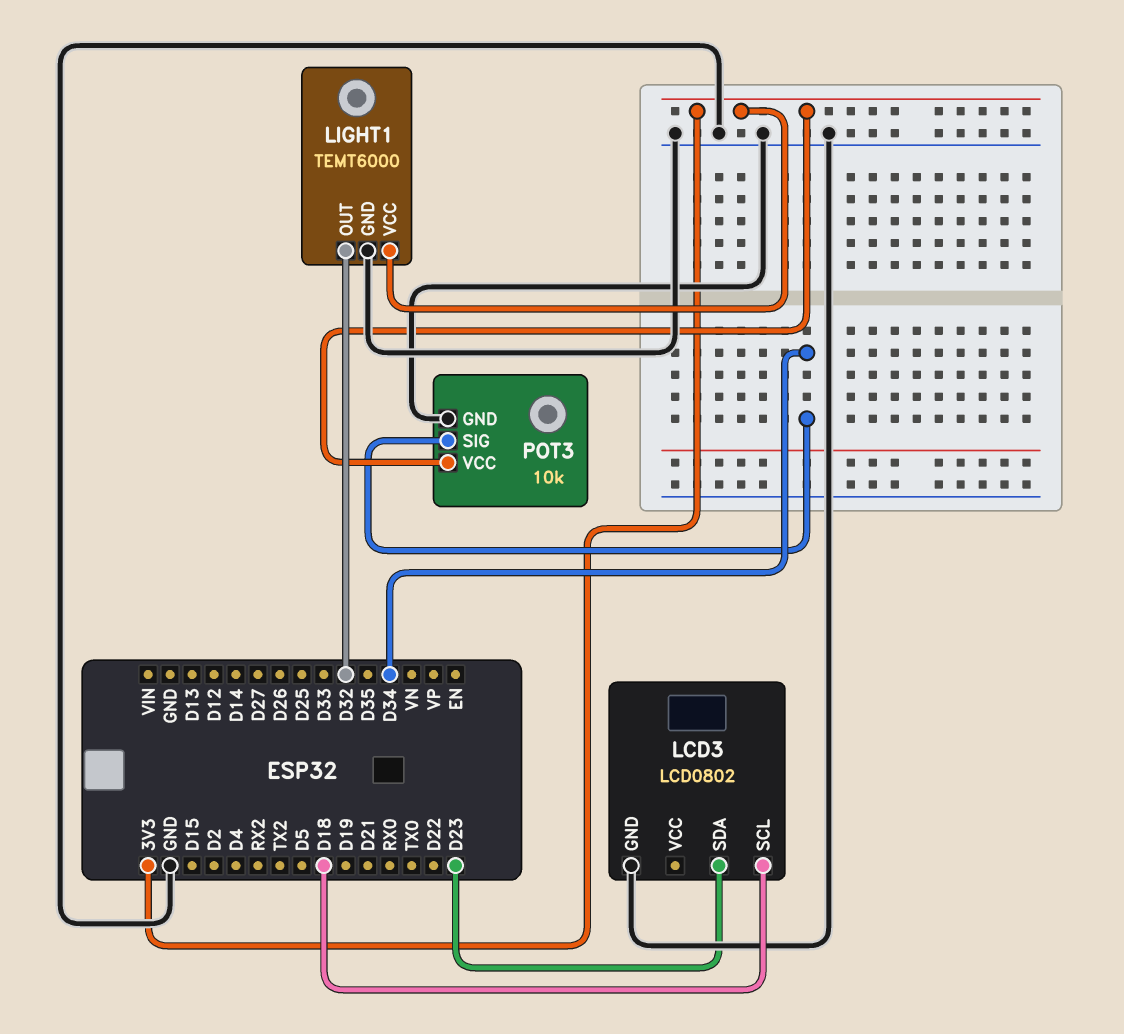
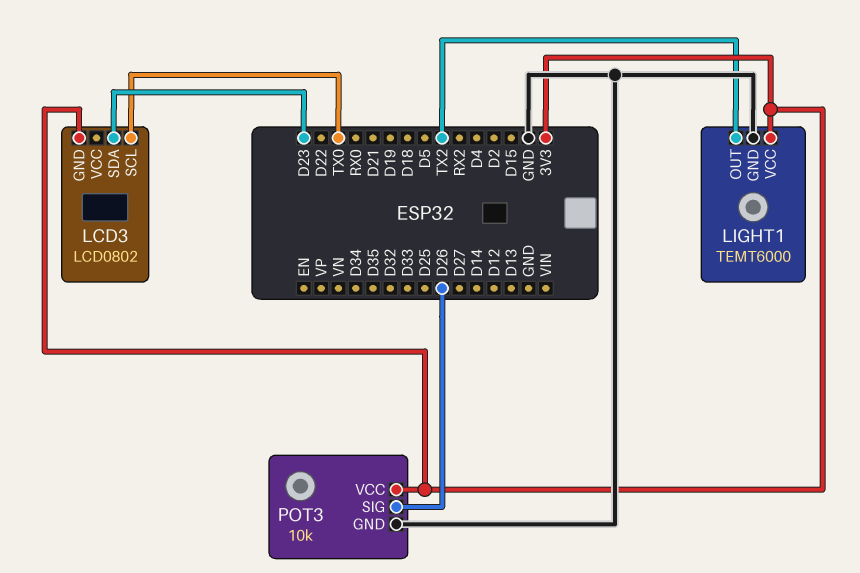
LCD3 pin GND: GND -> 3V3
LCD3 pin SCL: D18 -> TX0
LIGHT1 pin OUT: D32 -> TX2
POT3 pin SIG: D34 -> D26

